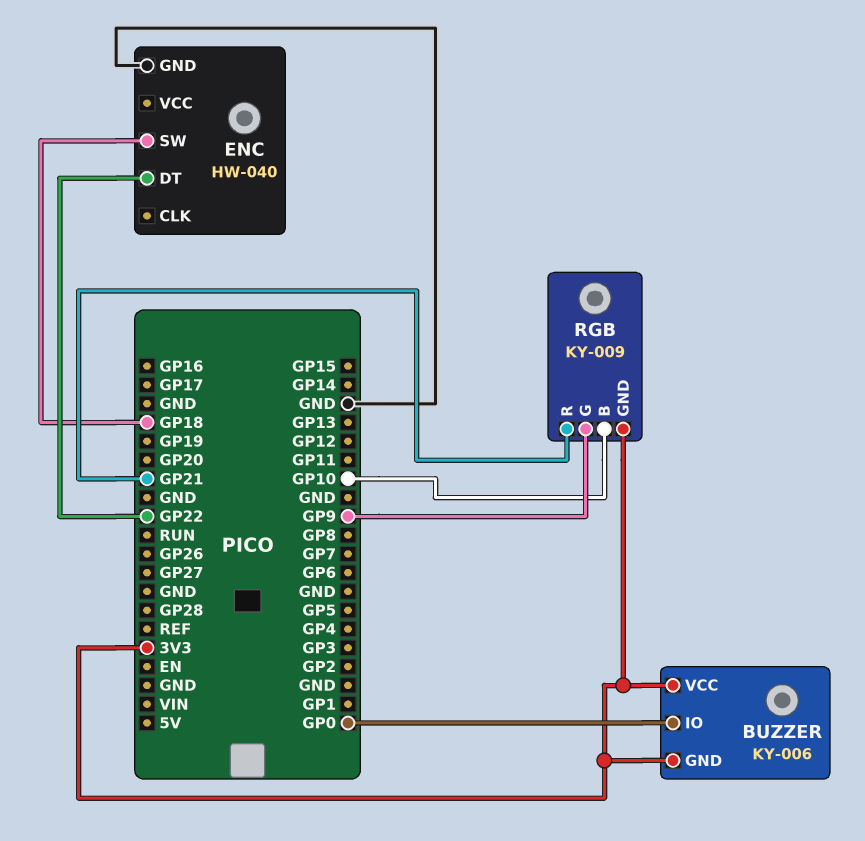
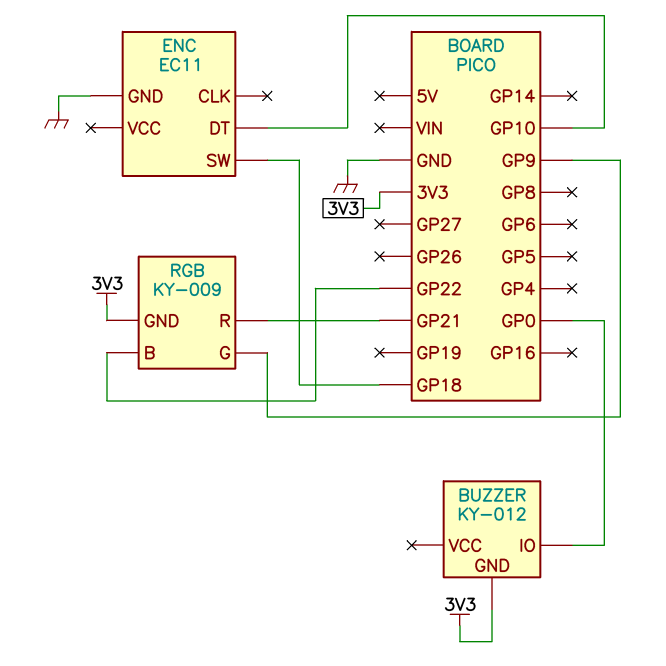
BUZZER: KY-006 -> KY-012
BUZZER pin VCC: 3V3 -> none
ENC: HW-040 -> EC11
ENC pin DT: GP22 -> GP10
RGB pin B: GP10 -> GP22

